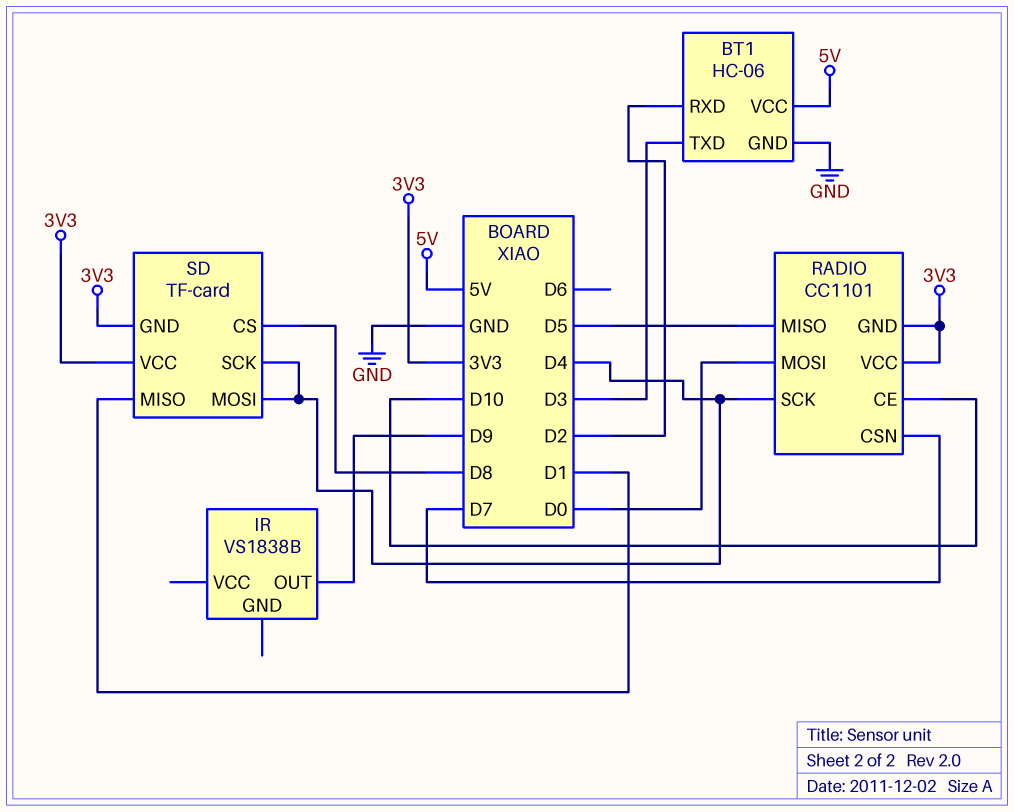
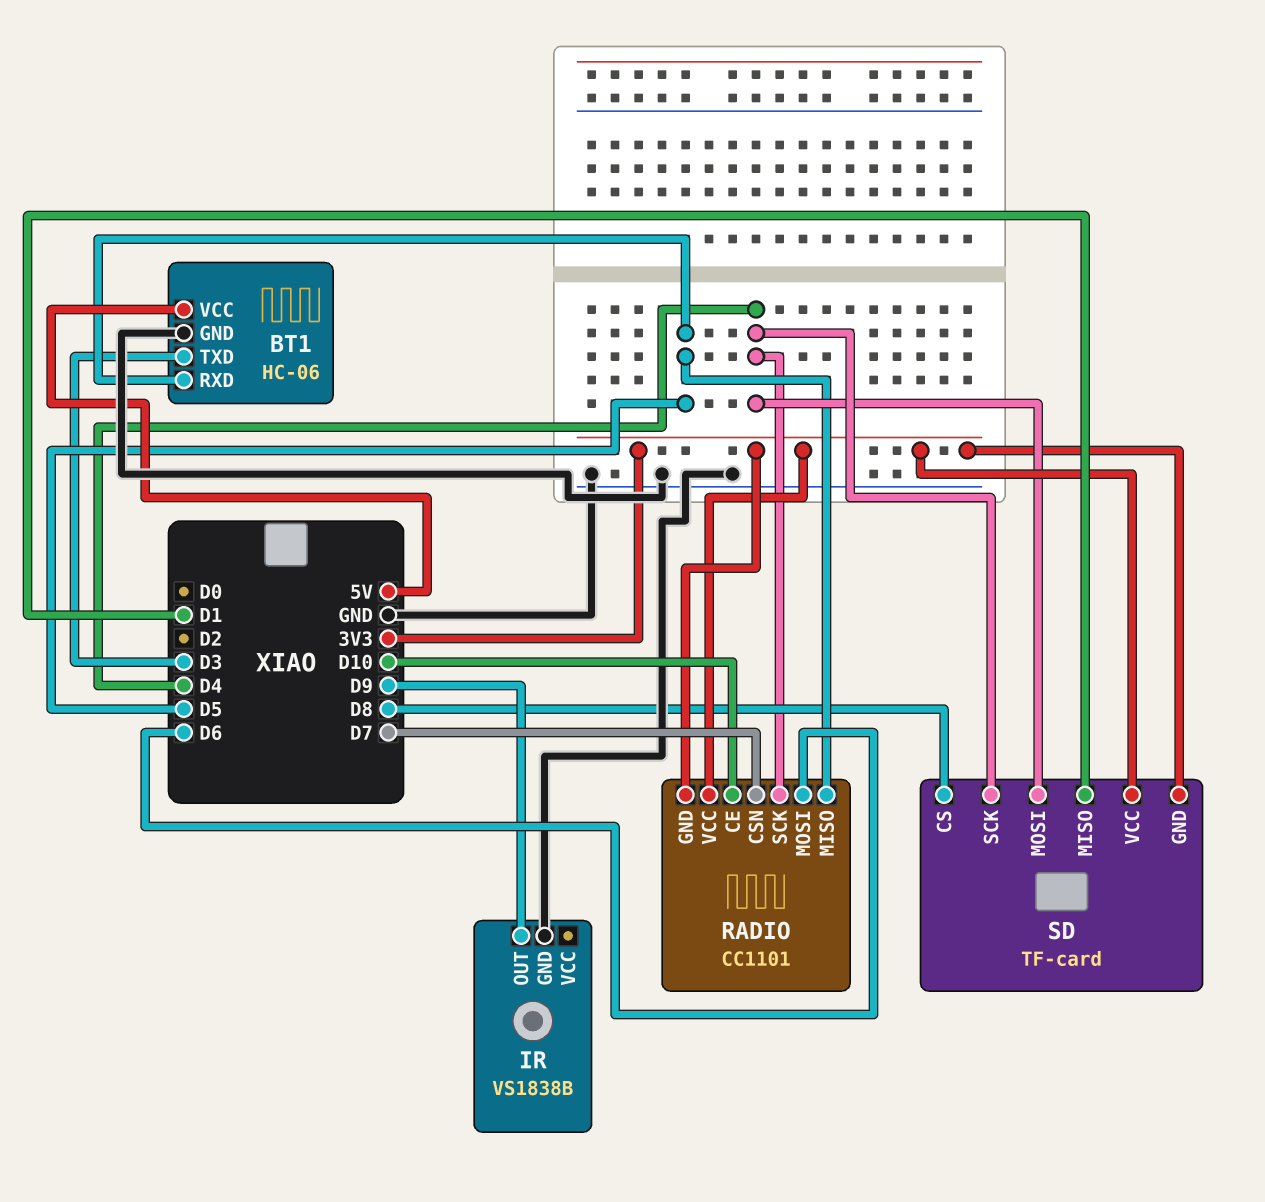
BT1 pin RXD: D2 -> D5
IR pin GND: none -> GND
RADIO pin MOSI: D0 -> D6

